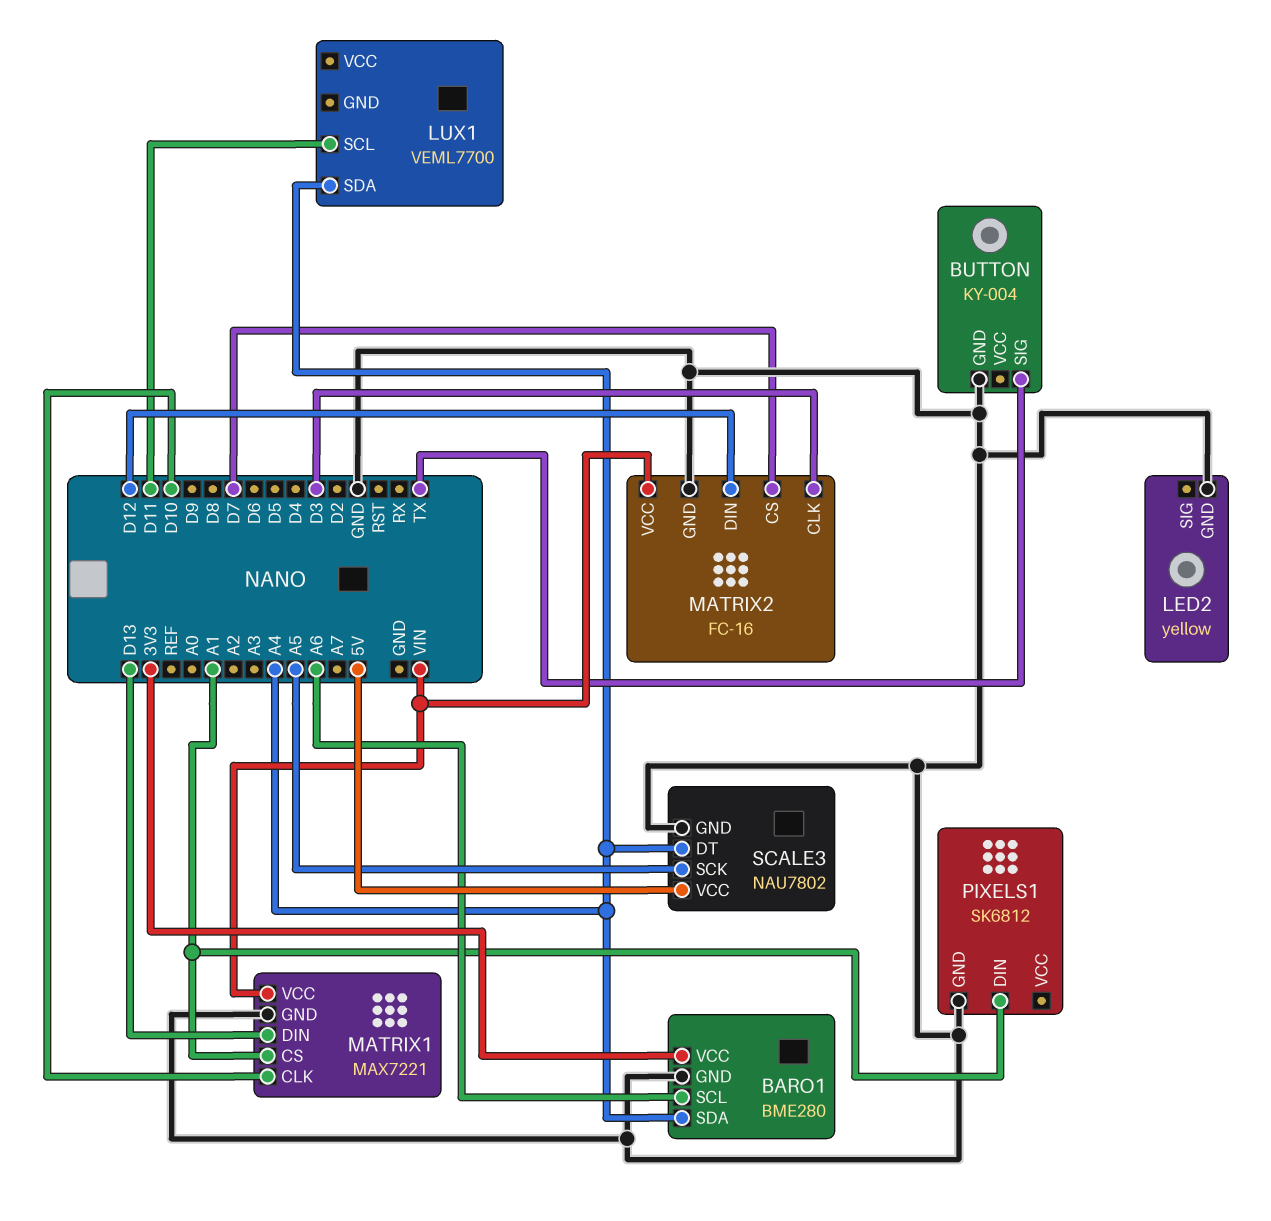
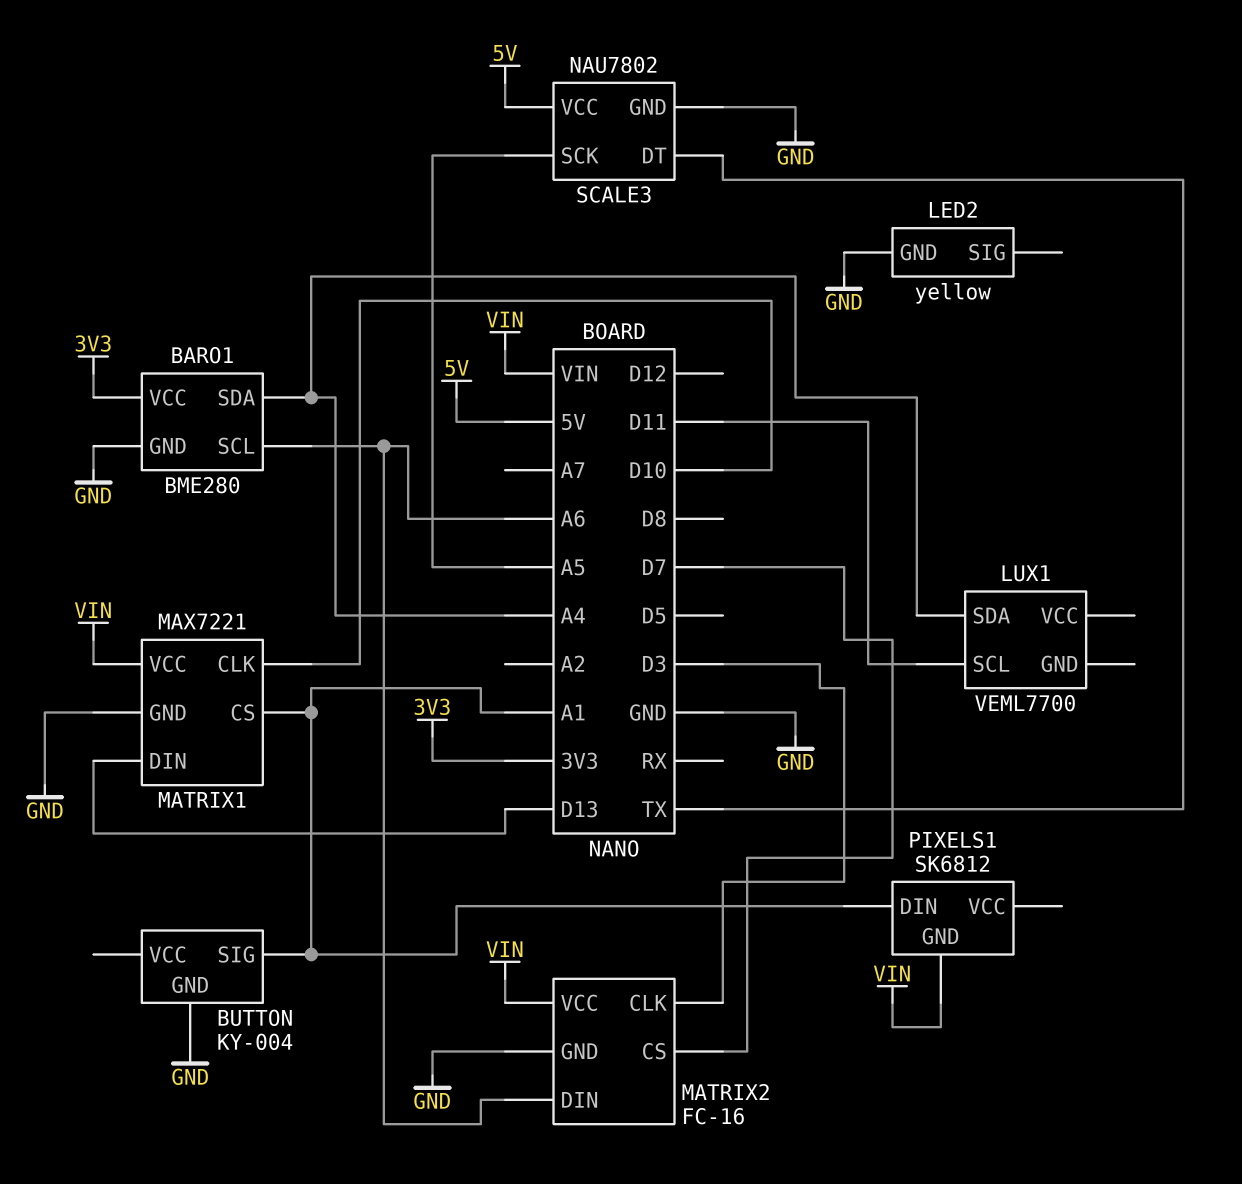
BUTTON pin SIG: TX -> A1
MATRIX2 pin DIN: D12 -> A6
PIXELS1 pin GND: GND -> VIN
SCALE3 pin DT: A4 -> TX

